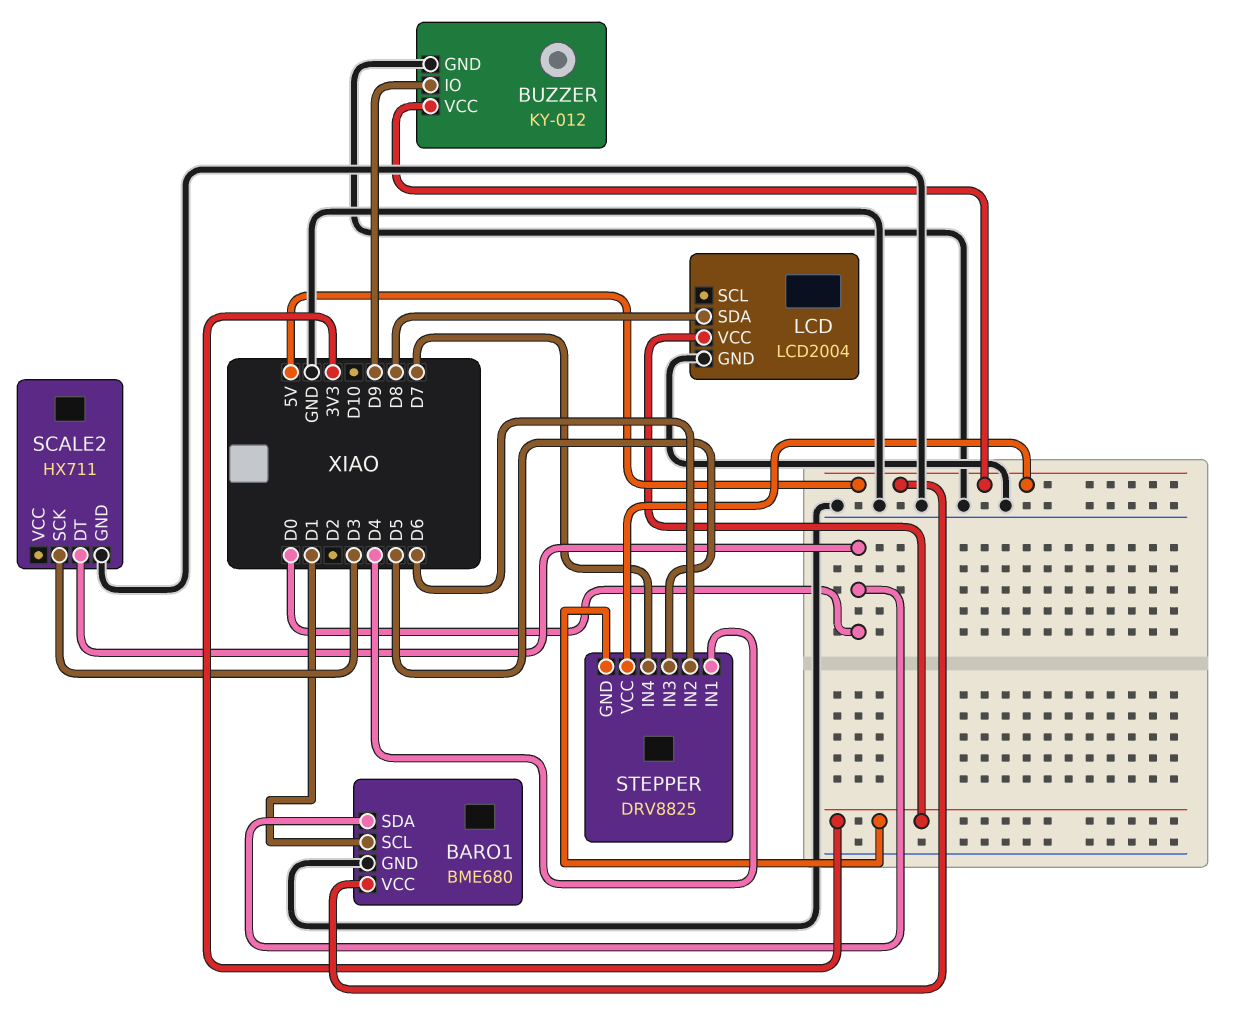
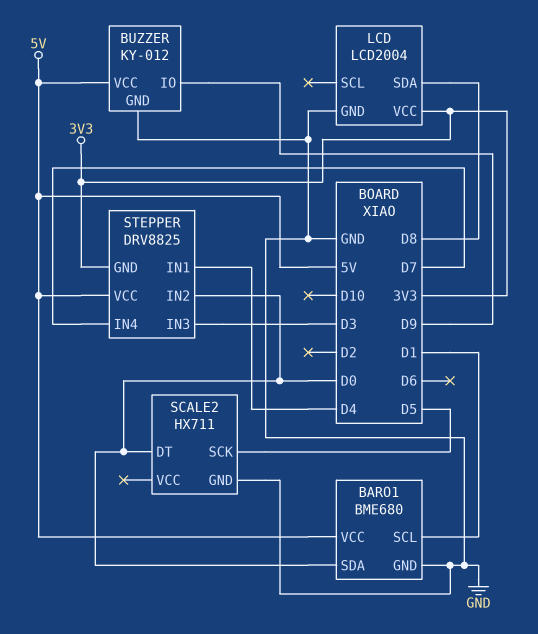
SCALE2 pin SCK: D3 -> D5
STEPPER pin IN2: D6 -> D0
STEPPER pin IN3: D5 -> D3

